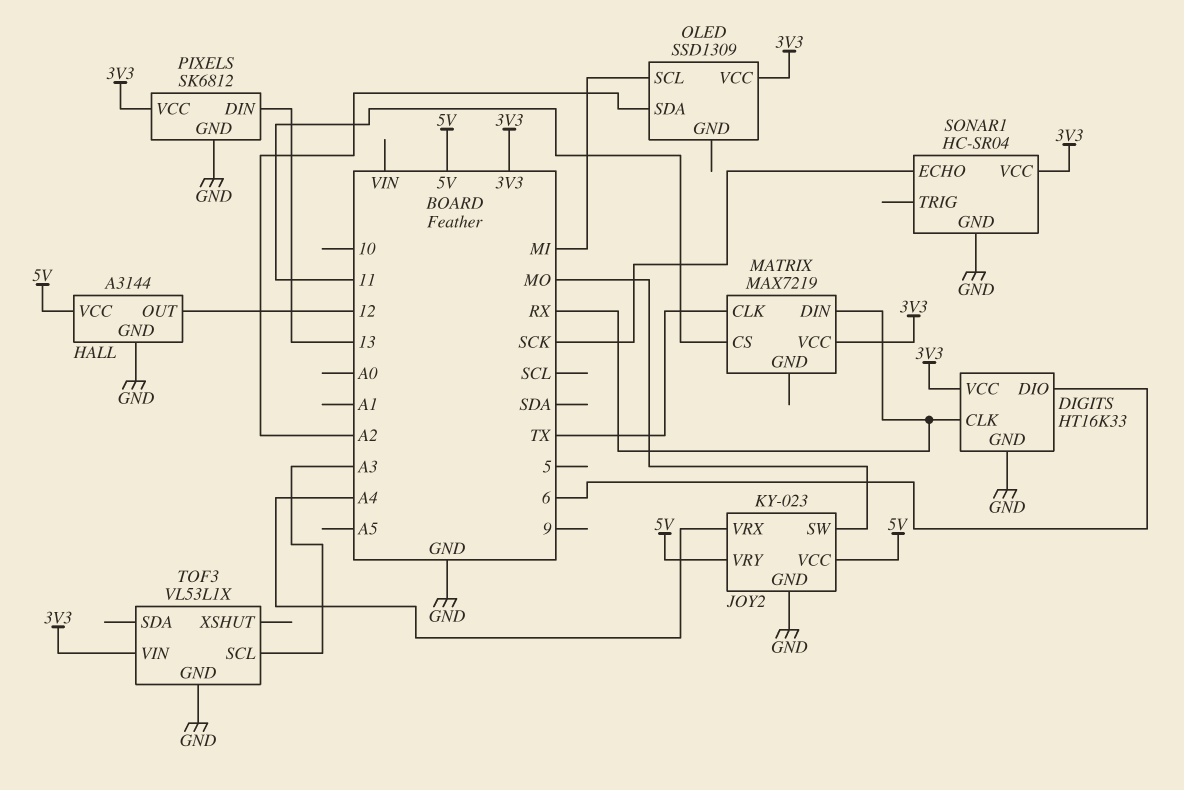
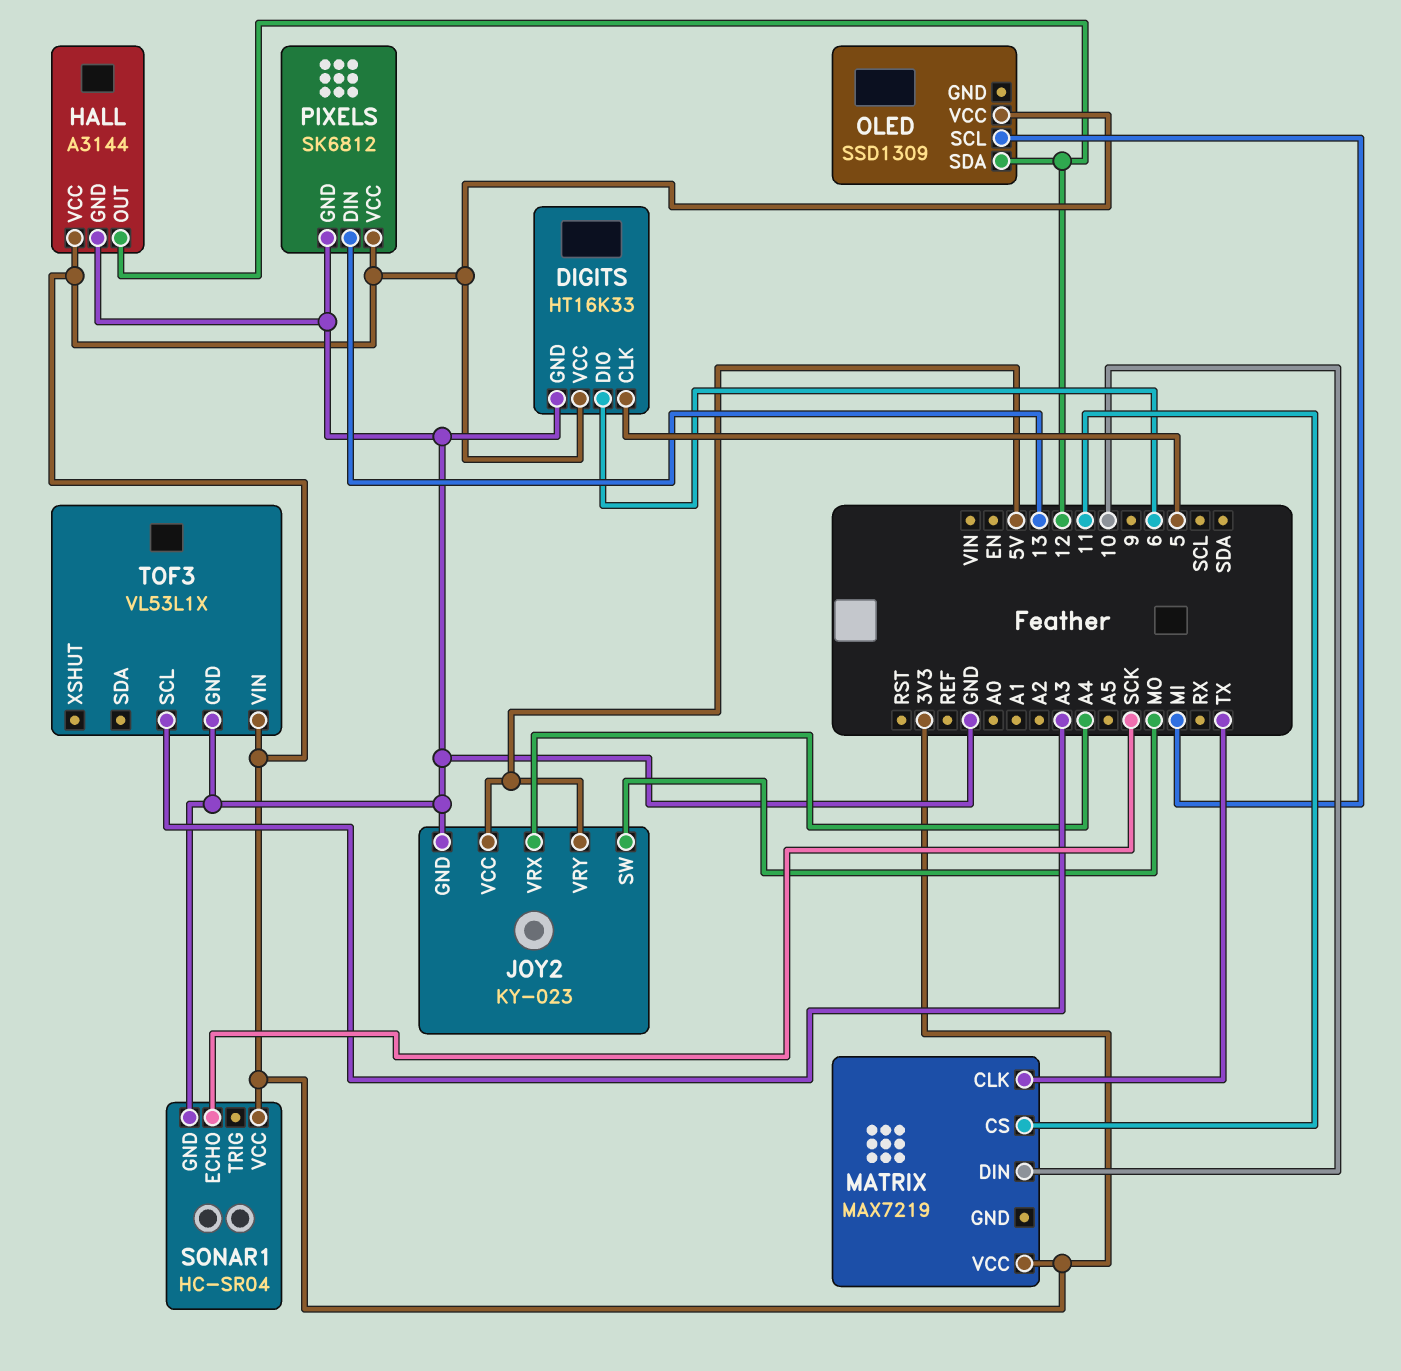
DIGITS pin CLK: RX -> 5
HALL pin VCC: 5V -> 3V3
MATRIX pin DIN: RX -> 10
OLED pin SDA: A2 -> 12

